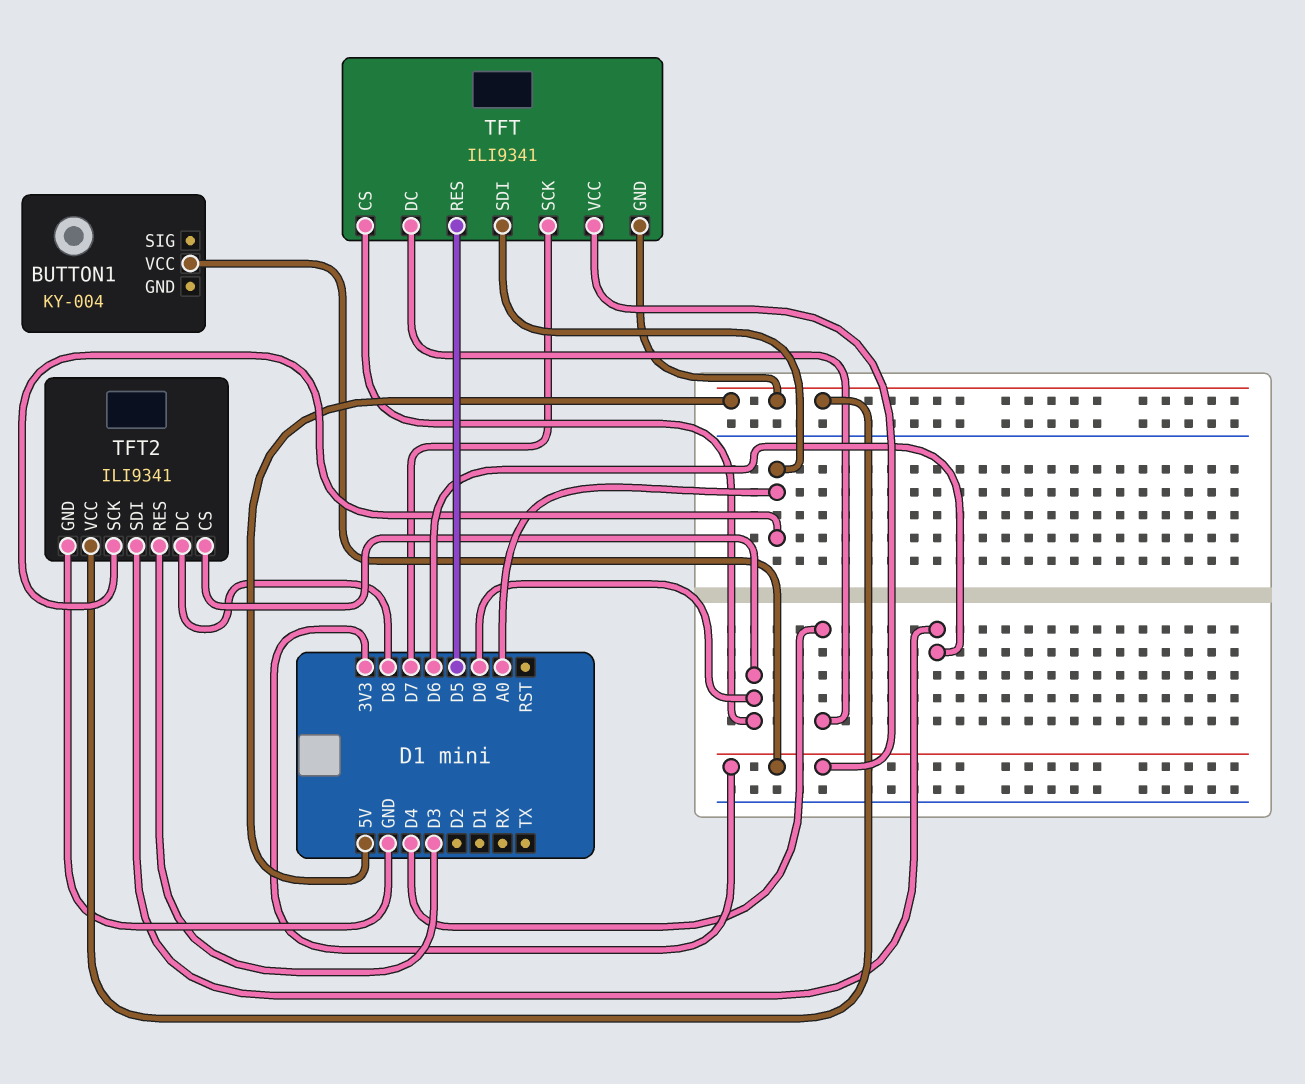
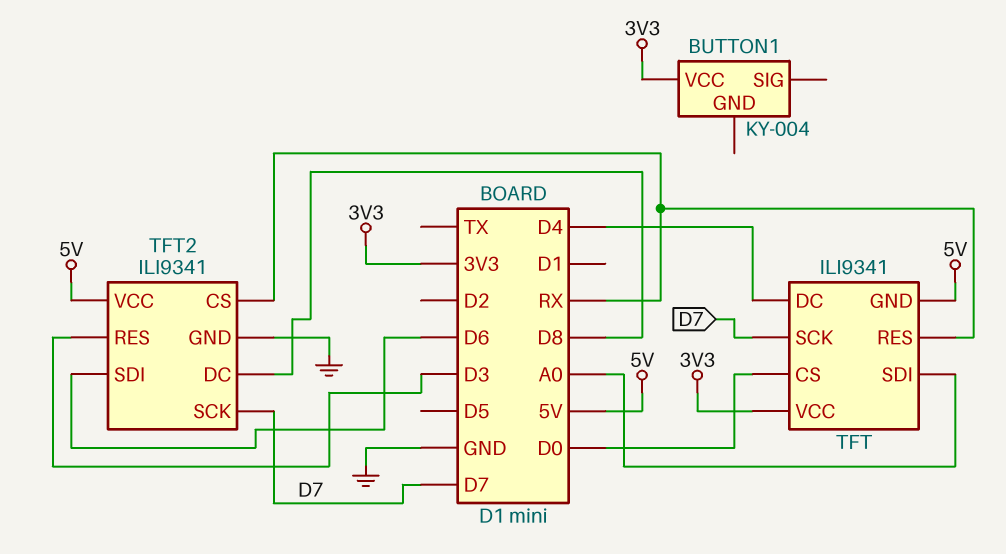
TFT pin RES: D5 -> RX
TFT2 pin CS: D0 -> RX
TFT2 pin SCK: A0 -> D7

